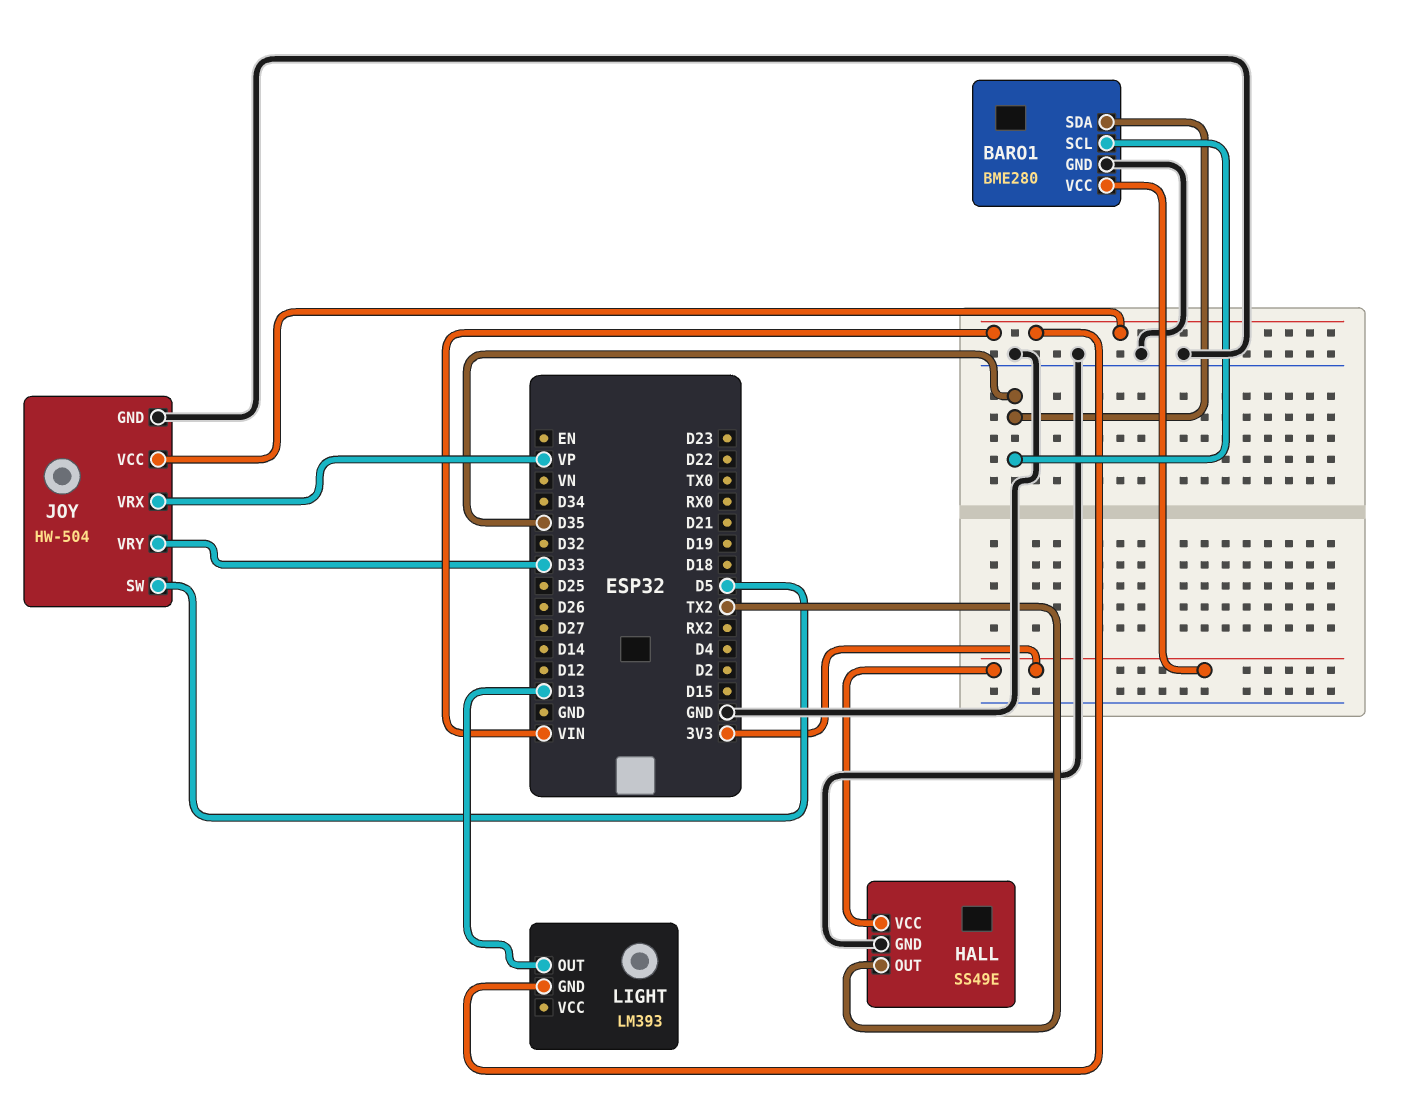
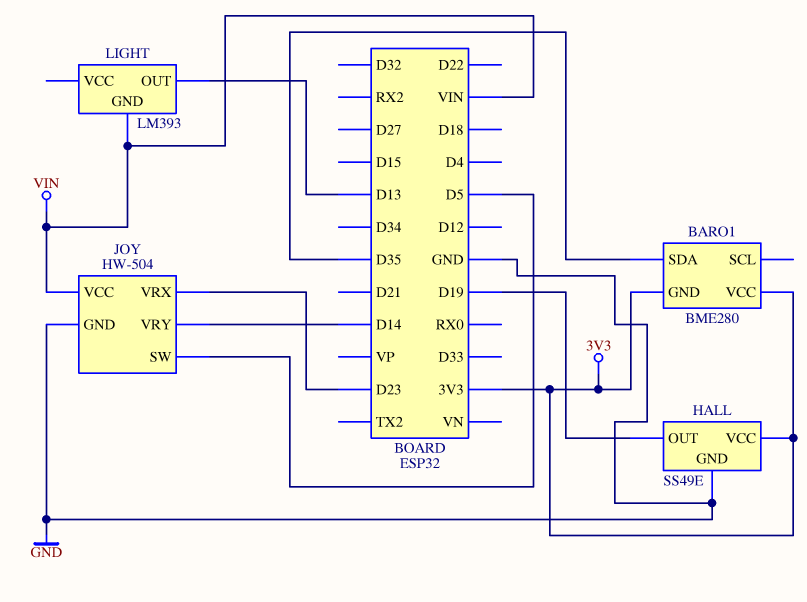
BARO1 pin GND: GND -> 3V3
BARO1 pin SCL: D35 -> none
HALL pin OUT: TX2 -> D19
JOY pin VRX: VP -> D23
JOY pin VRY: D33 -> D14

